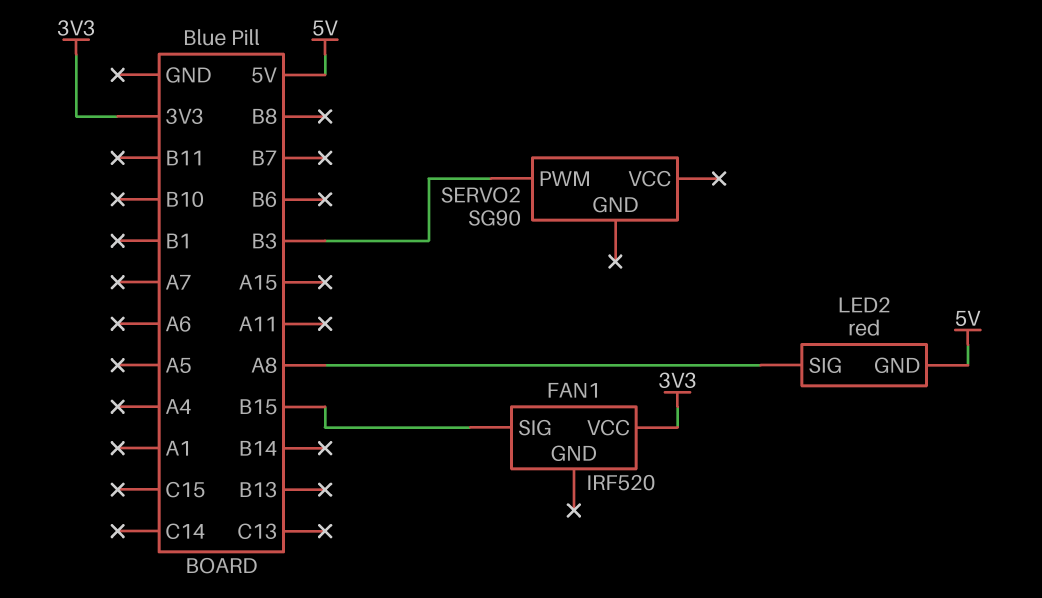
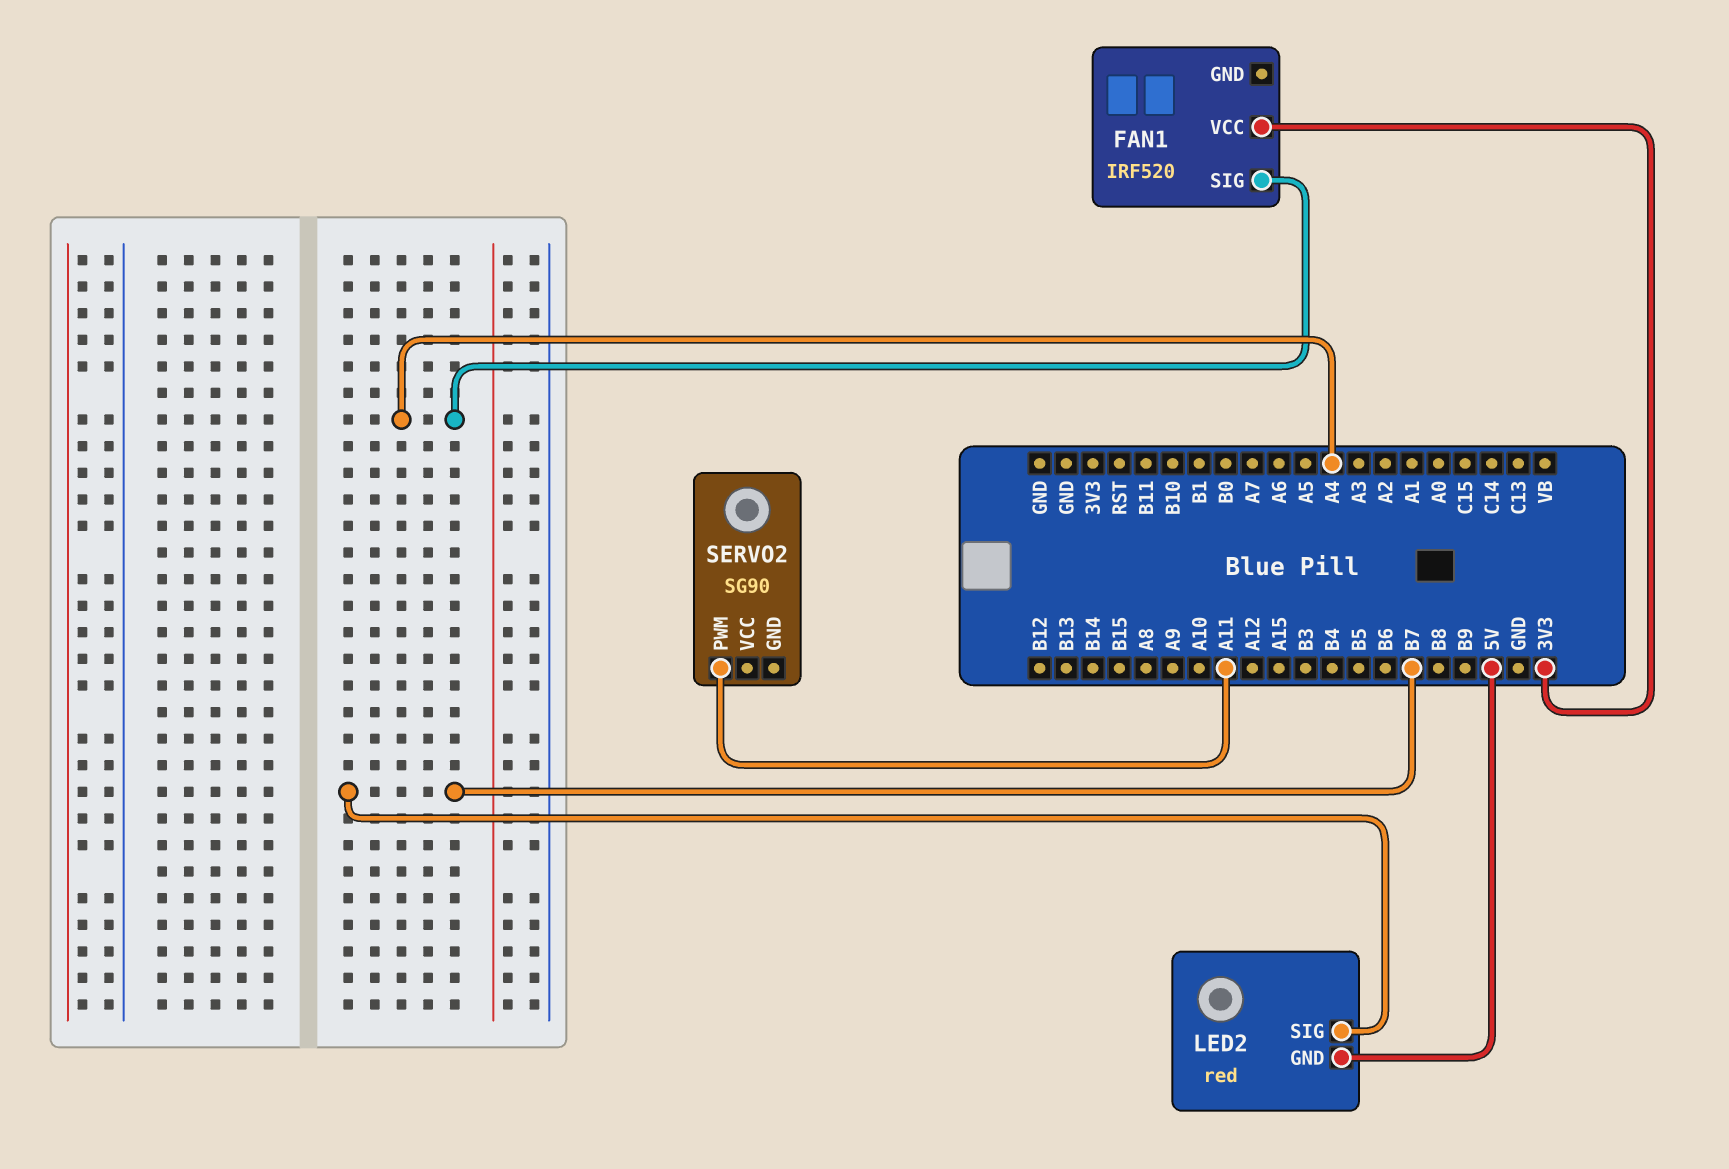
FAN1 pin SIG: B15 -> A4
LED2 pin SIG: A8 -> B7
SERVO2 pin PWM: B3 -> A11

